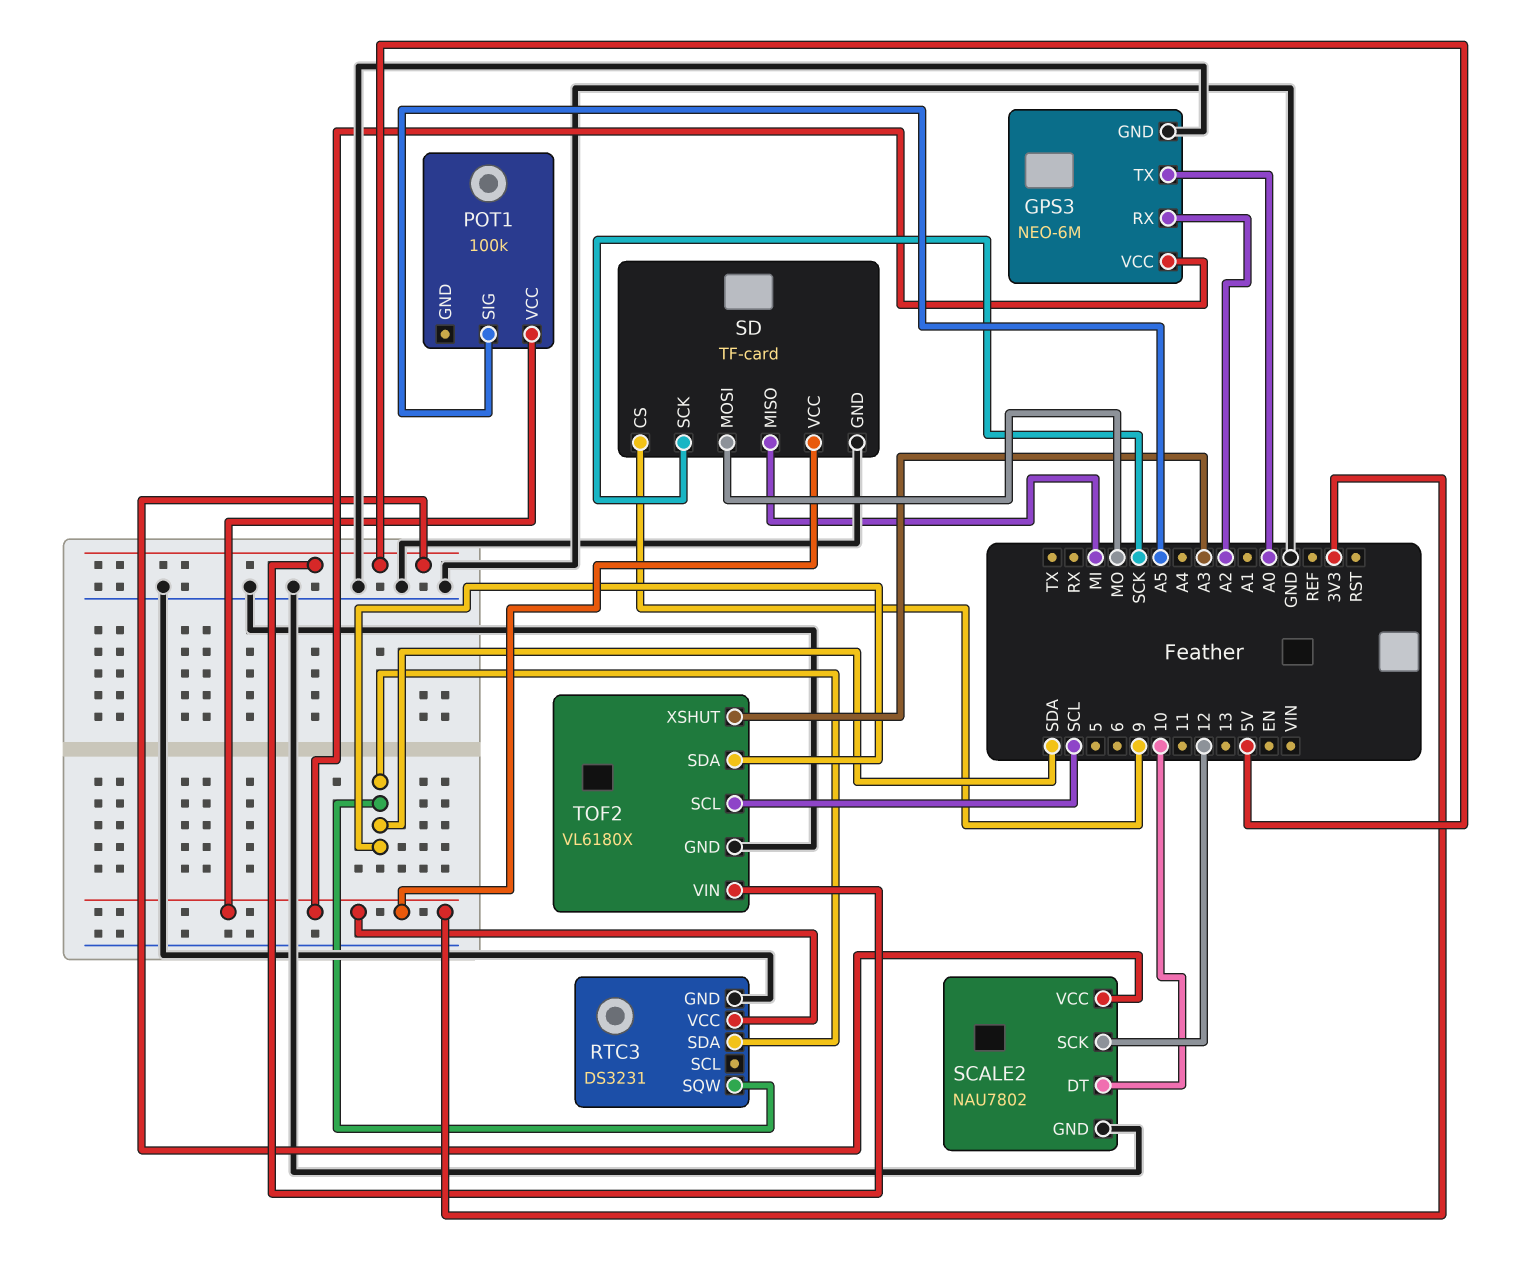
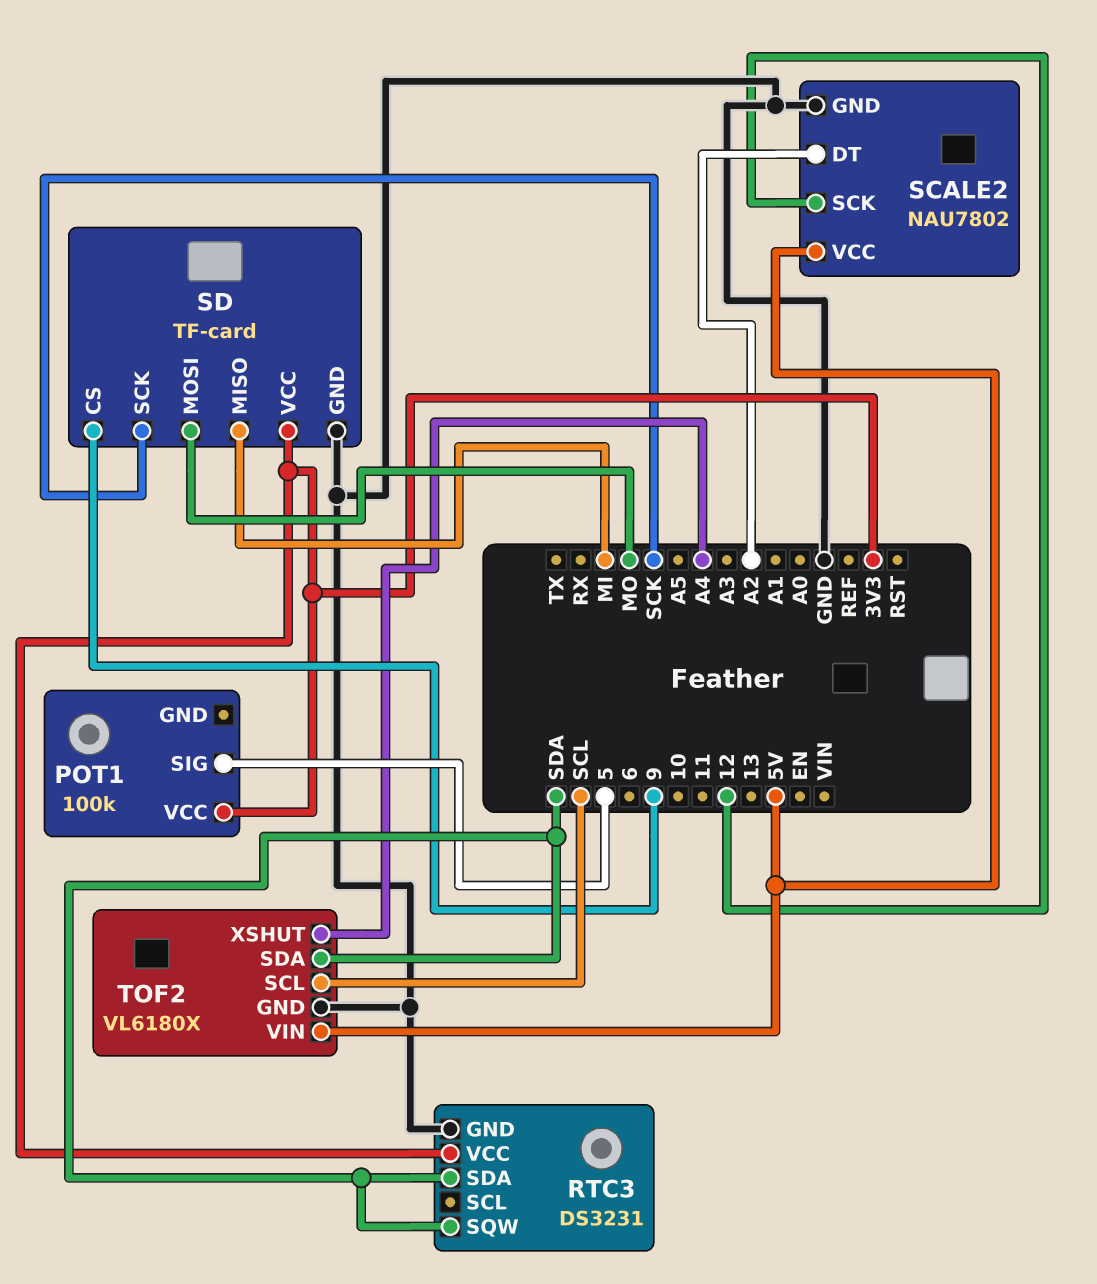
GPS3: NEO-6M -> none
GPS3 pin GND: GND -> none
GPS3 pin RX: A2 -> none
GPS3 pin TX: A0 -> none
GPS3 pin VCC: 3V3 -> none
POT1 pin SIG: A5 -> 5
SCALE2 pin DT: 10 -> A2
TOF2 pin XSHUT: A3 -> A4

